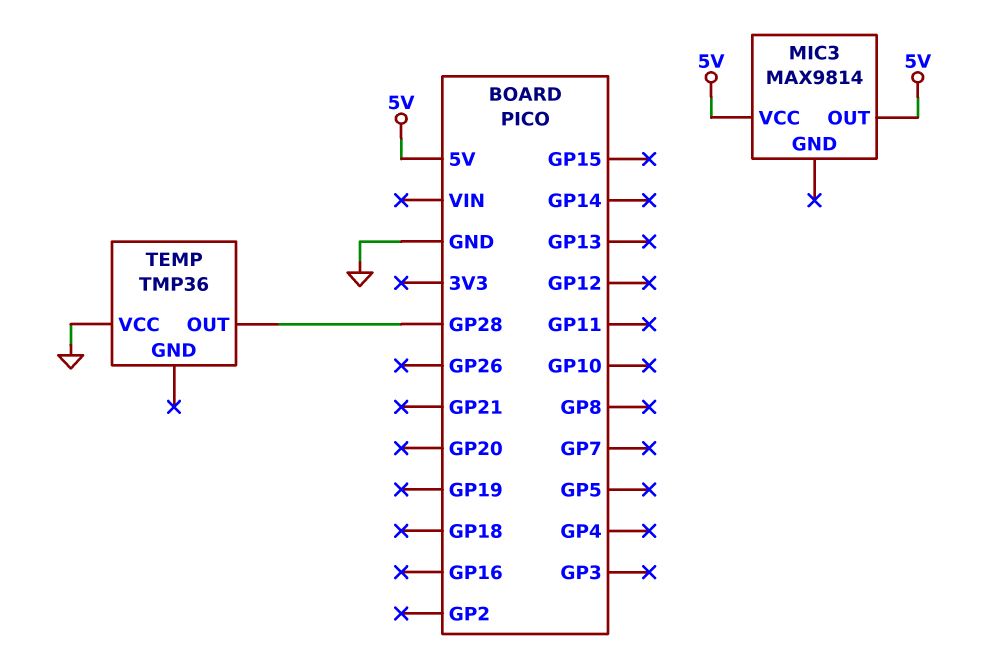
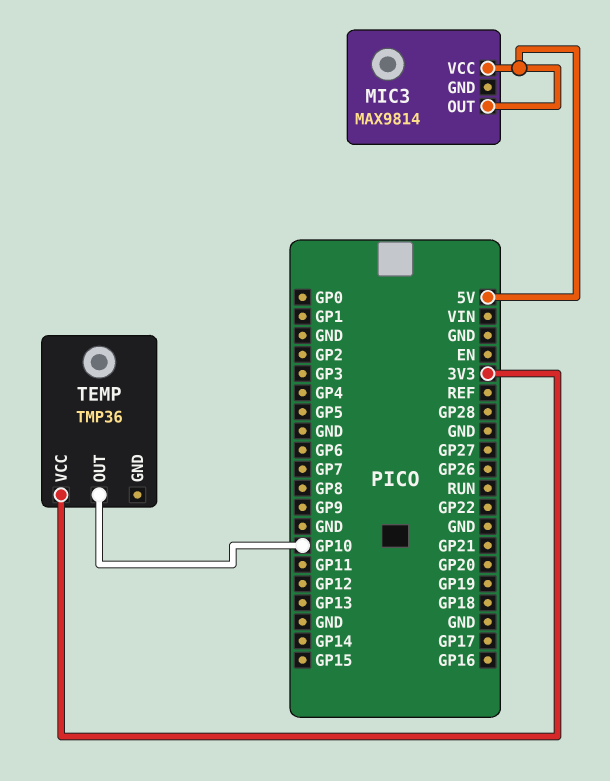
TEMP pin OUT: GP28 -> GP10
TEMP pin VCC: GND -> 3V3

